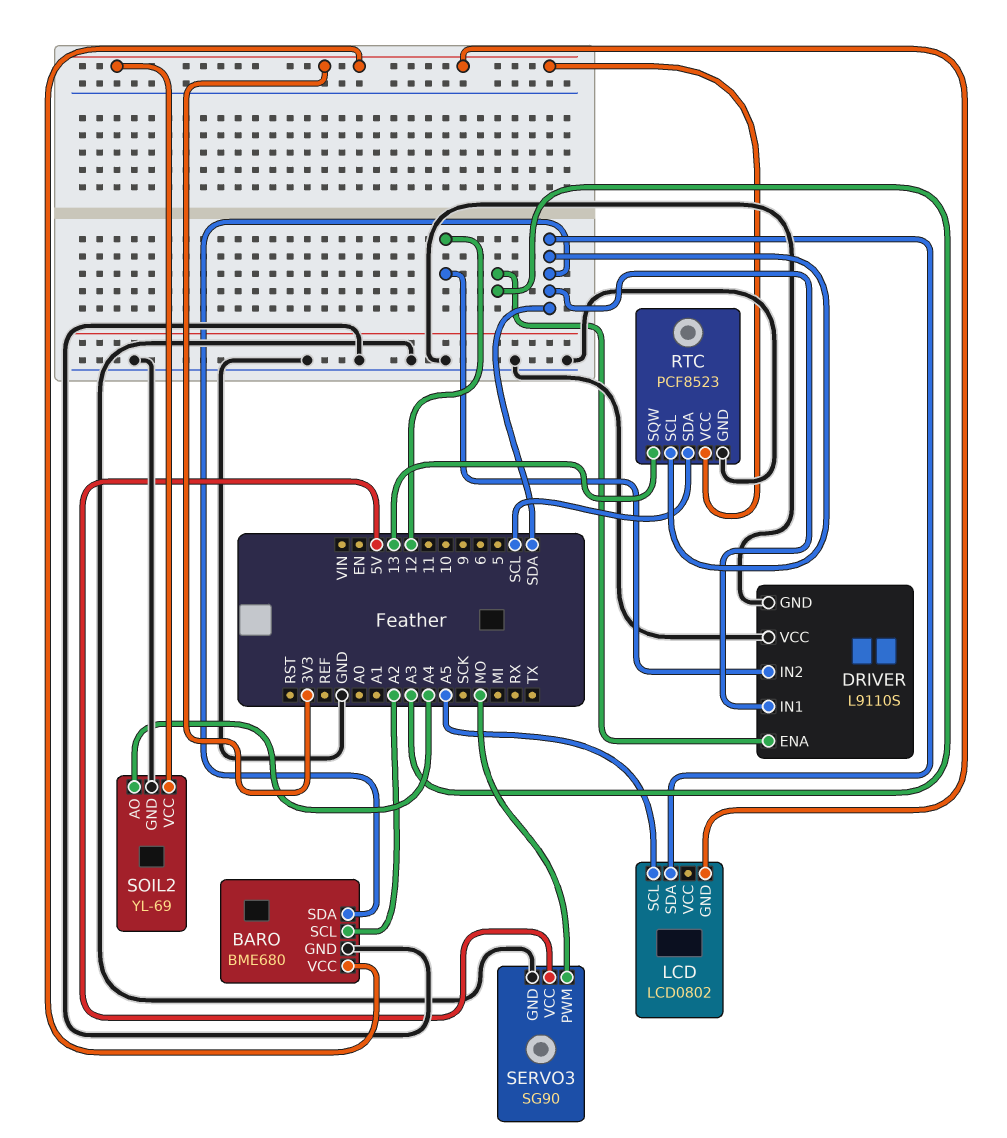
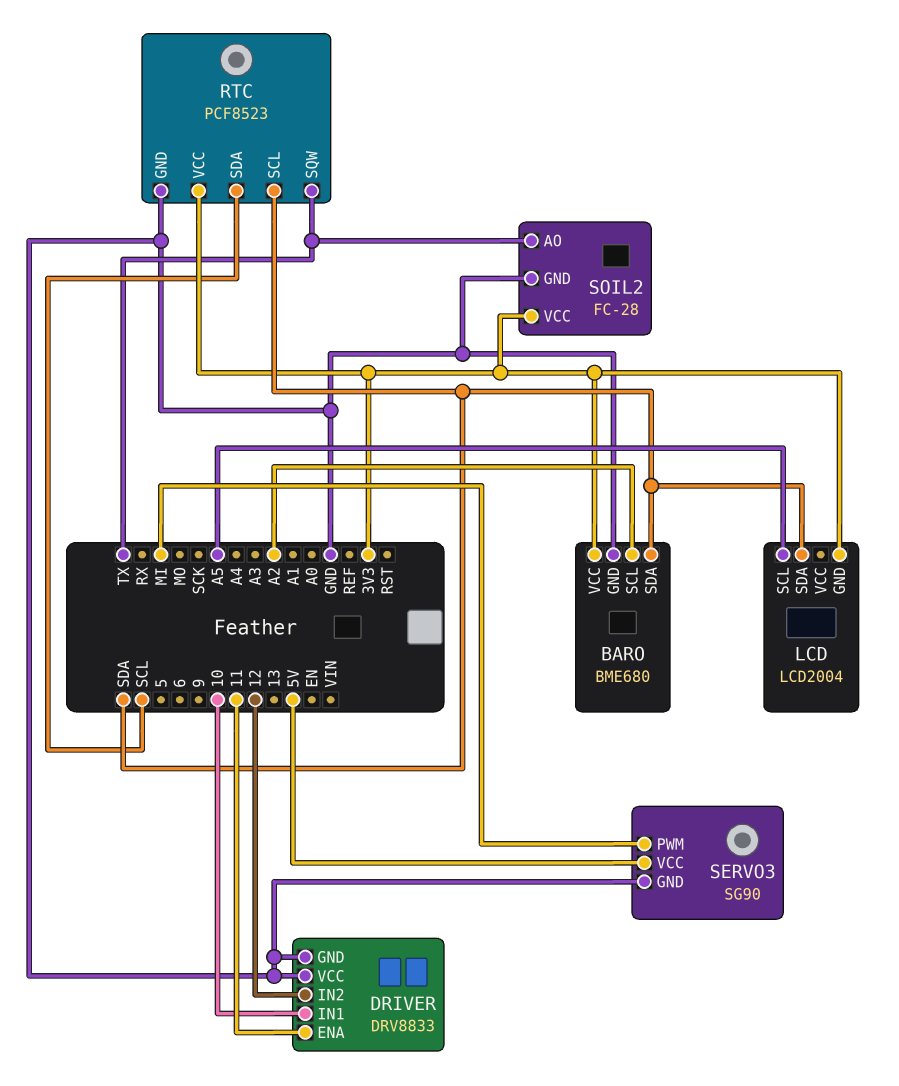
DRIVER: L9110S -> DRV8833
DRIVER pin ENA: A3 -> 11
DRIVER pin IN1: SDA -> 10
LCD: LCD0802 -> LCD2004
RTC pin SQW: 13 -> TX
SERVO3 pin PWM: MO -> MI
SOIL2: YL-69 -> FC-28
SOIL2 pin AO: A4 -> TX

